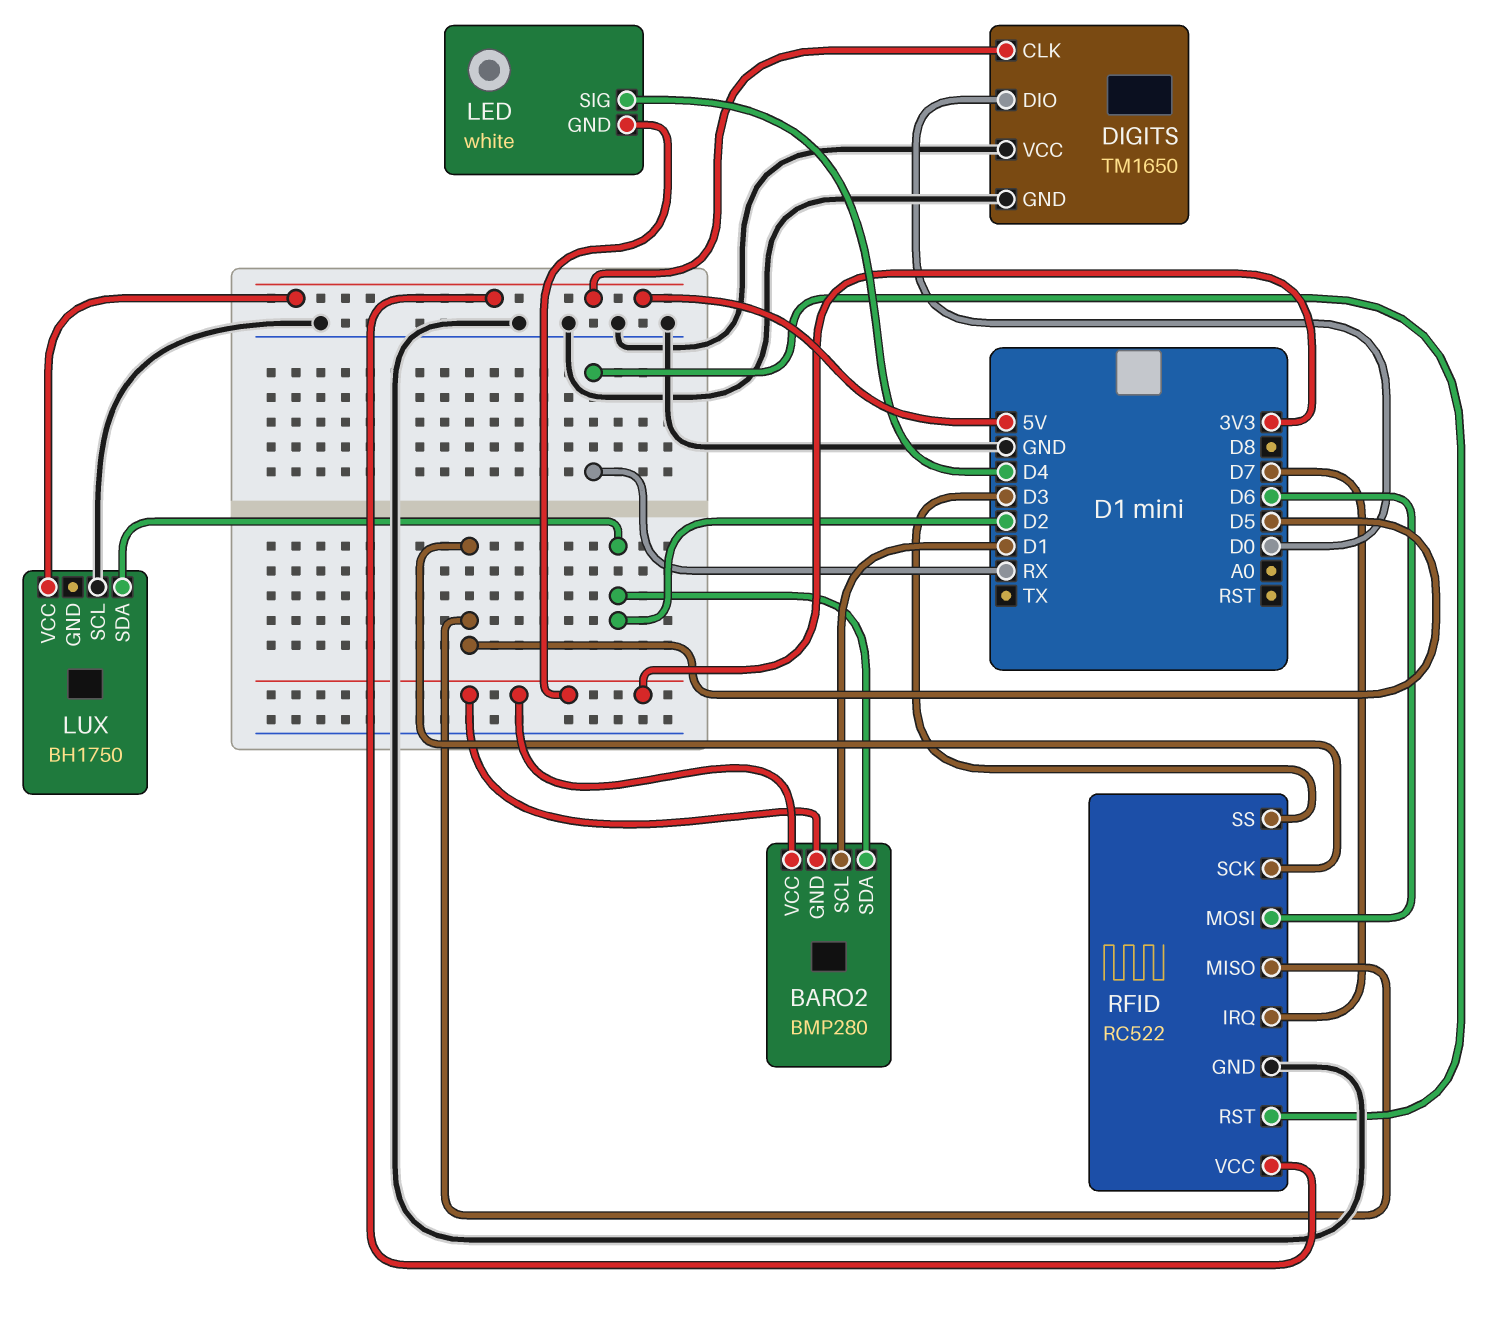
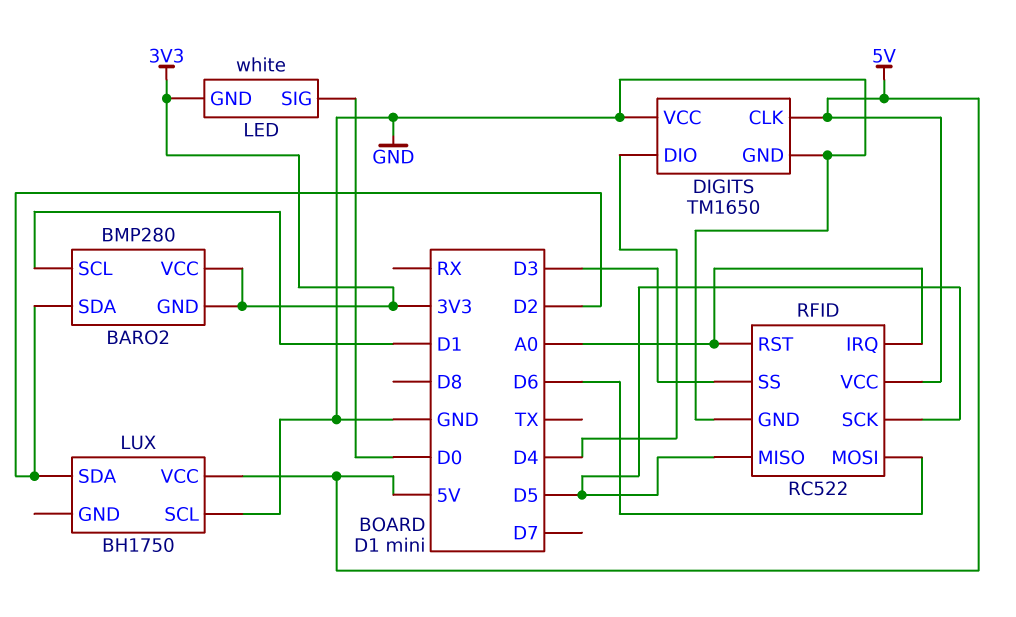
DIGITS pin DIO: D0 -> D4
LED pin SIG: D4 -> D0
RFID pin IRQ: D7 -> A0
RFID pin RST: RX -> A0

